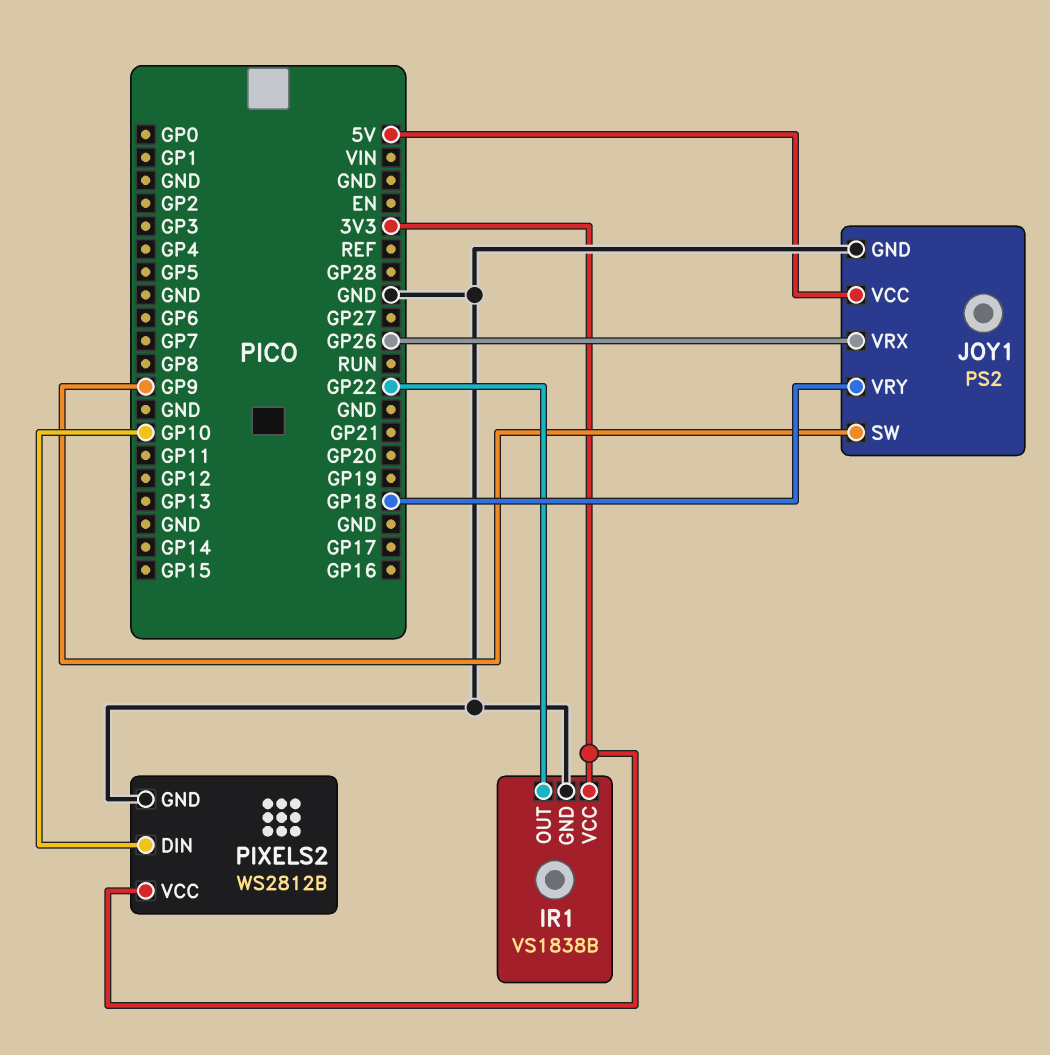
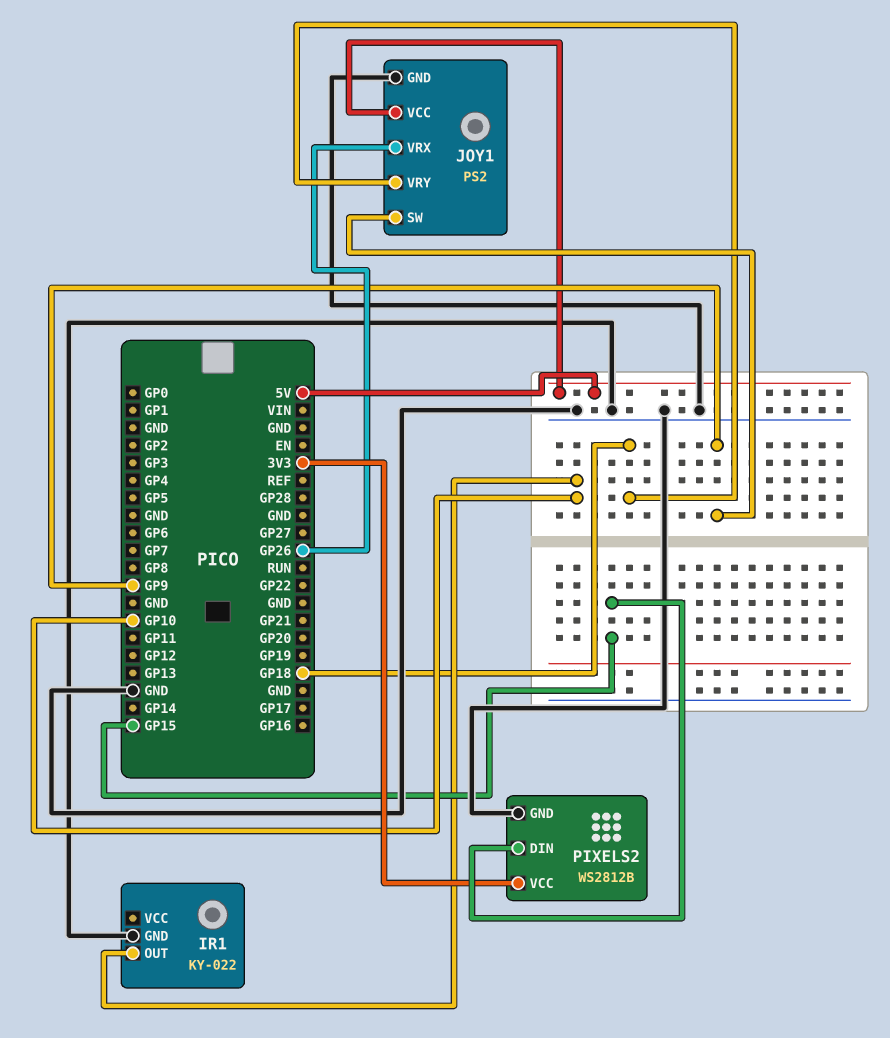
IR1: VS1838B -> KY-022
IR1 pin OUT: GP22 -> GP10
IR1 pin VCC: 3V3 -> none
PIXELS2 pin DIN: GP10 -> GP15

